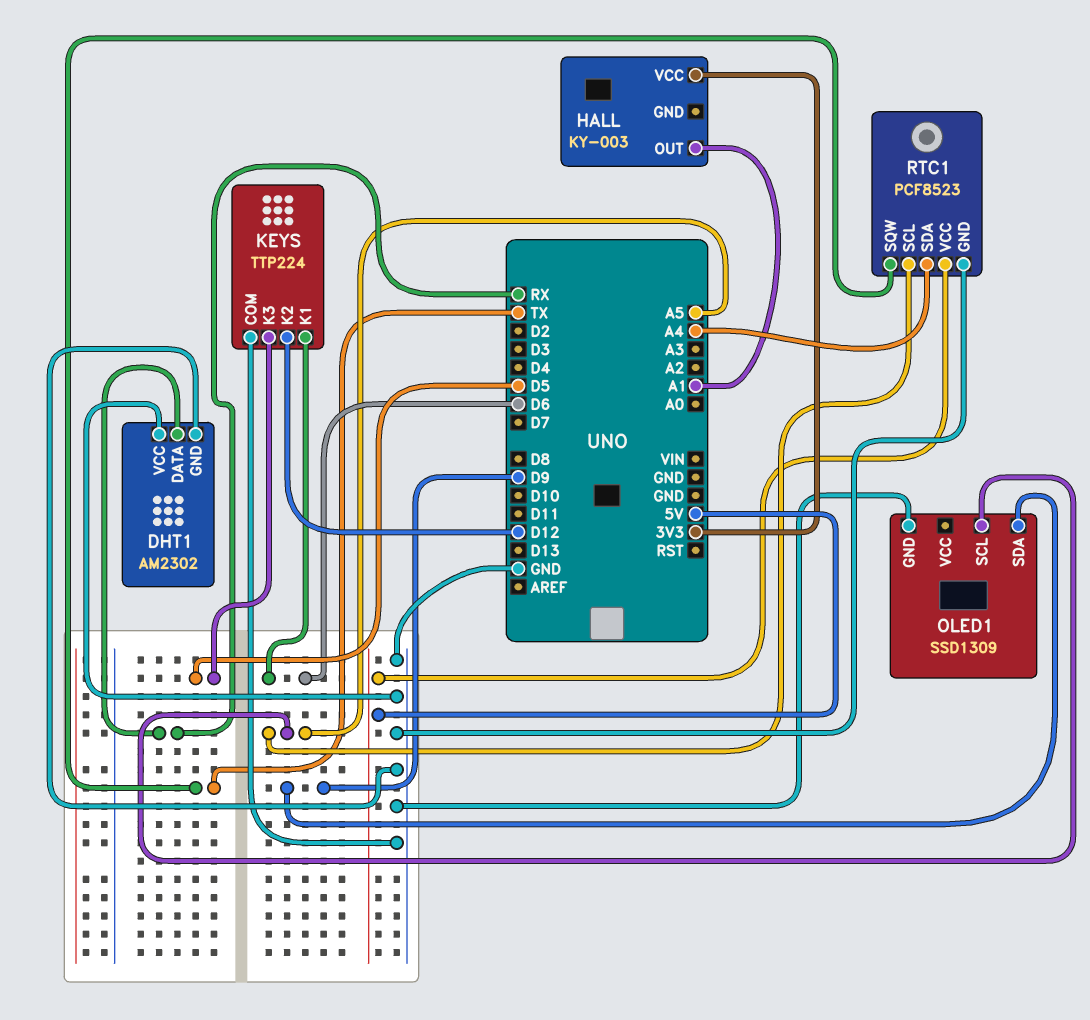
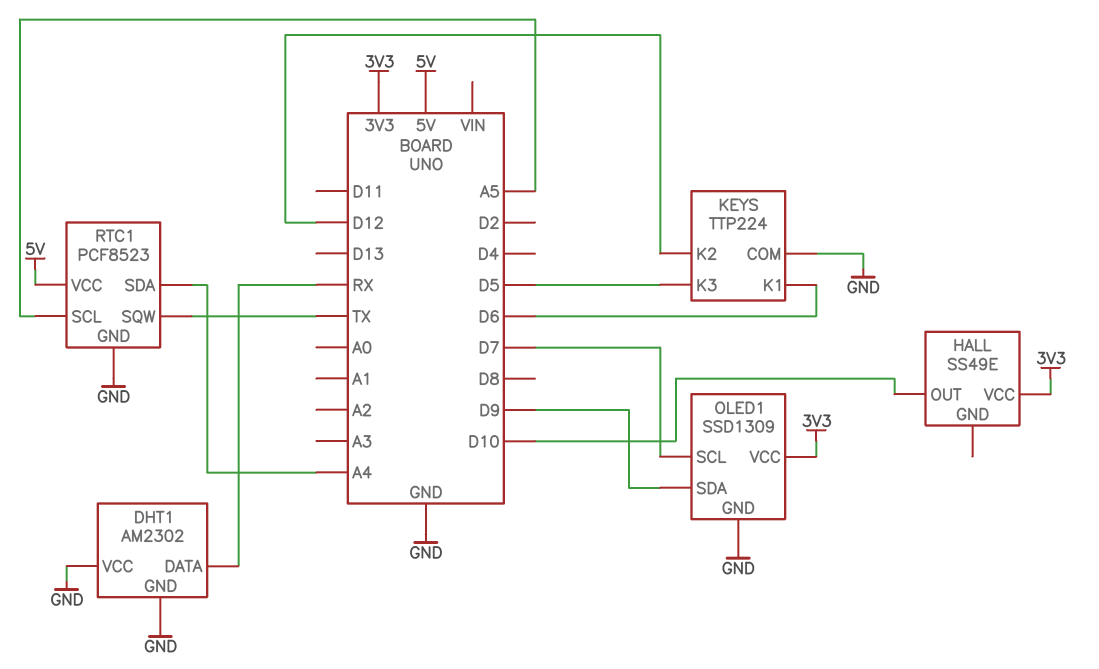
HALL: KY-003 -> SS49E
HALL pin OUT: A1 -> D10
OLED1 pin SCL: A5 -> D7
OLED1 pin VCC: none -> 3V3

